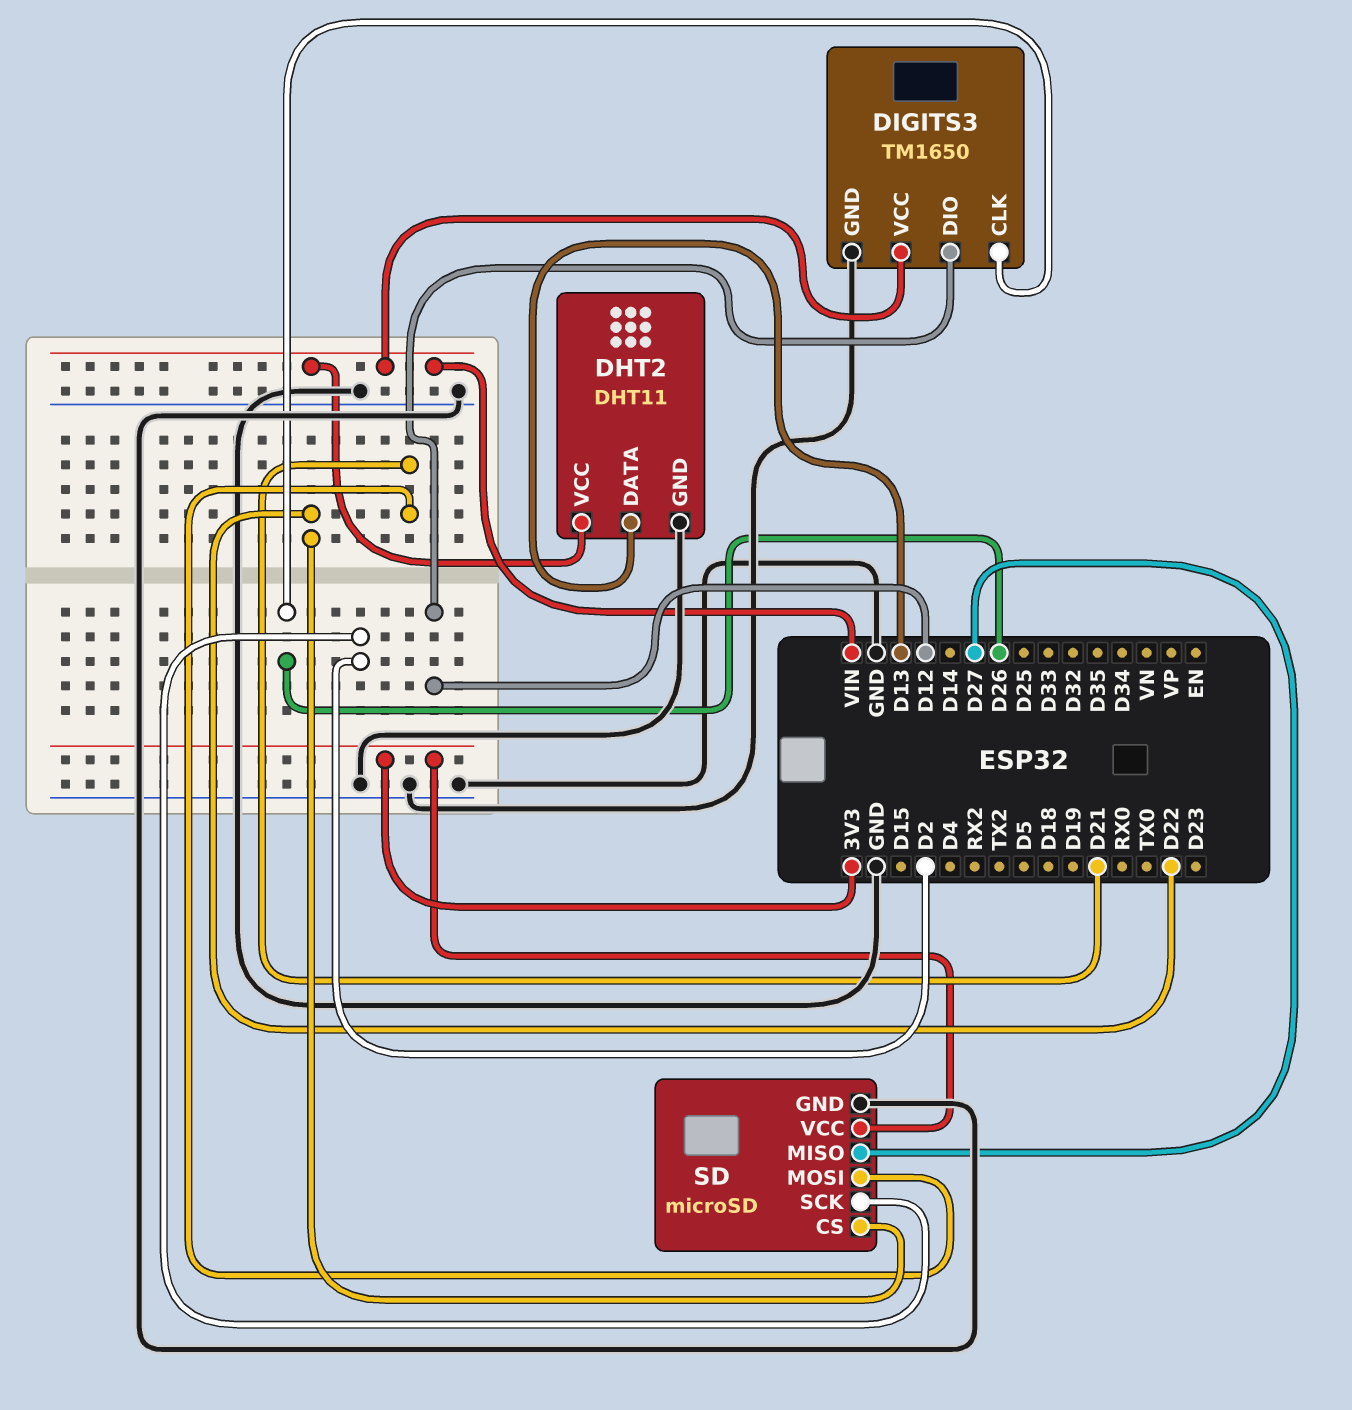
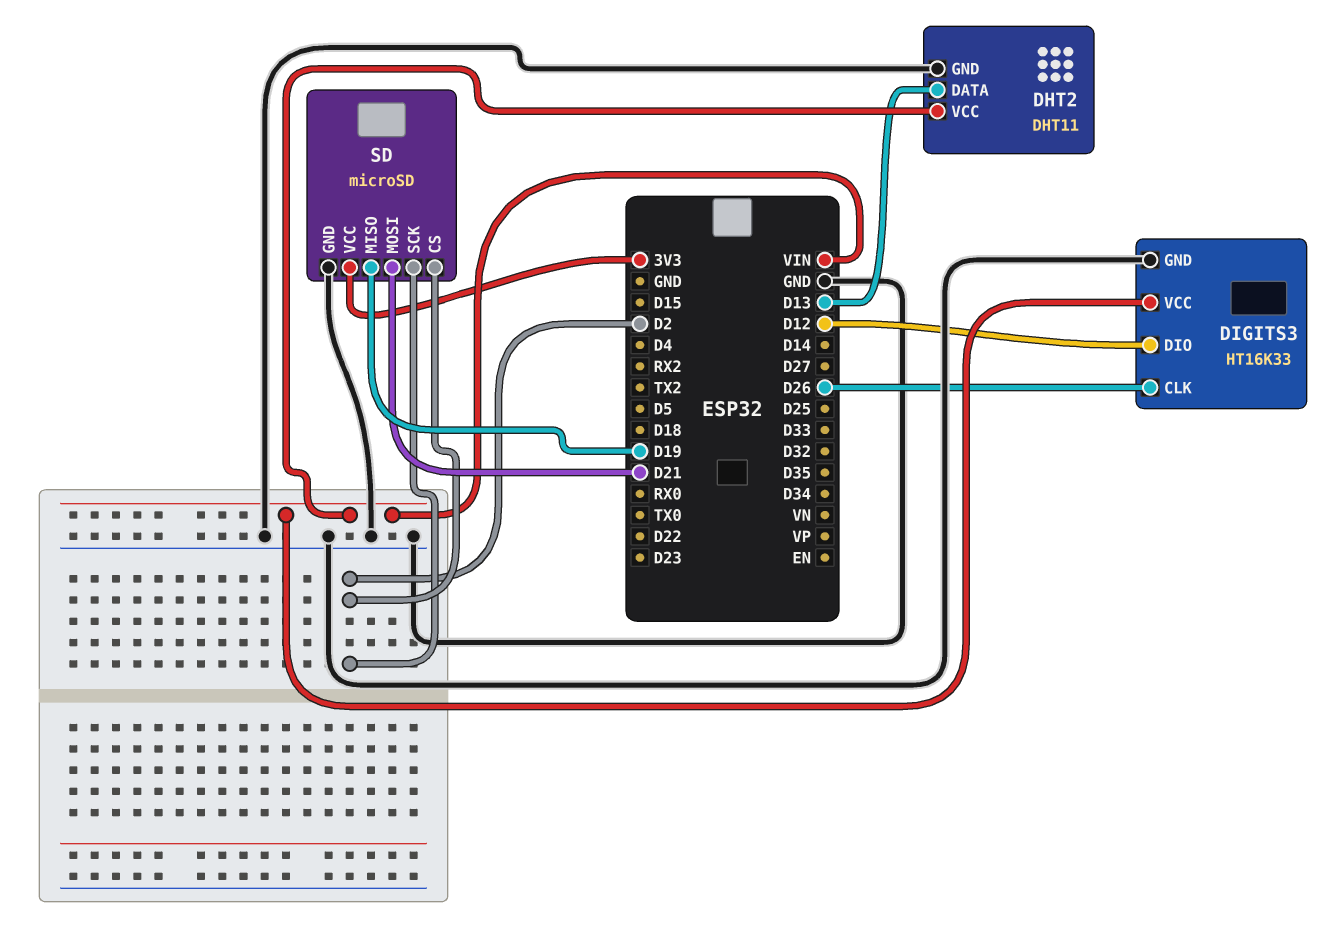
DIGITS3: TM1650 -> HT16K33
SD pin CS: D22 -> D2
SD pin MISO: D27 -> D19

